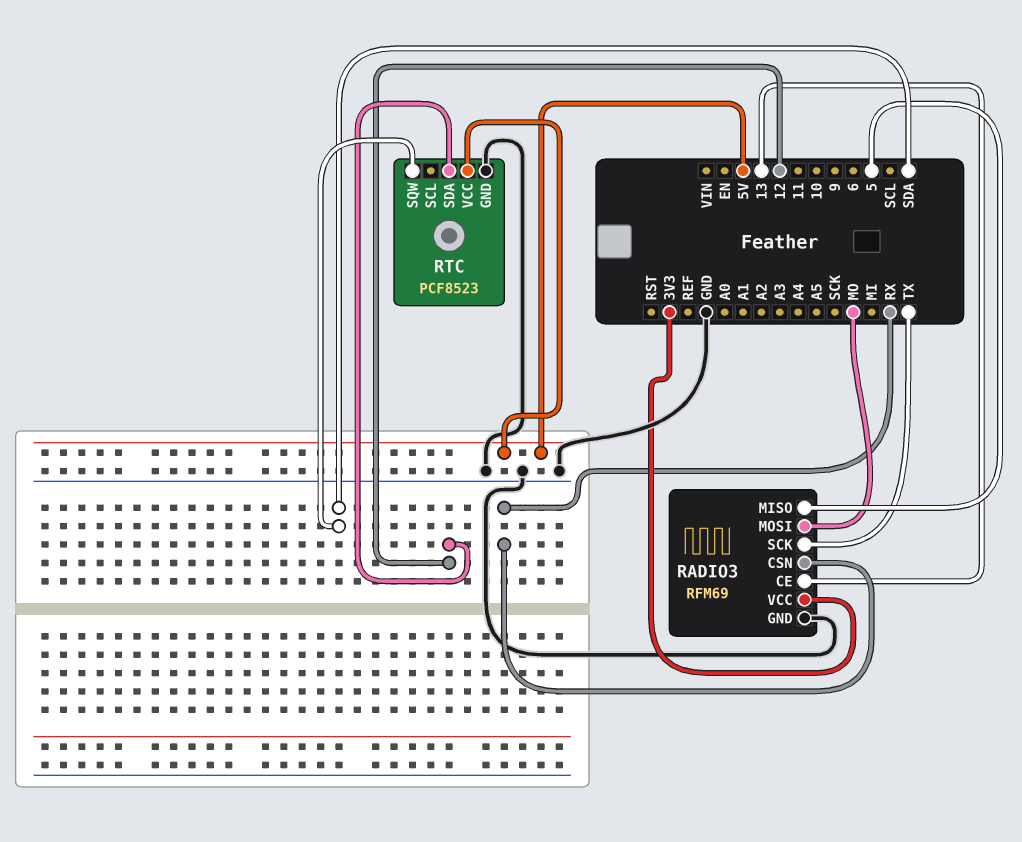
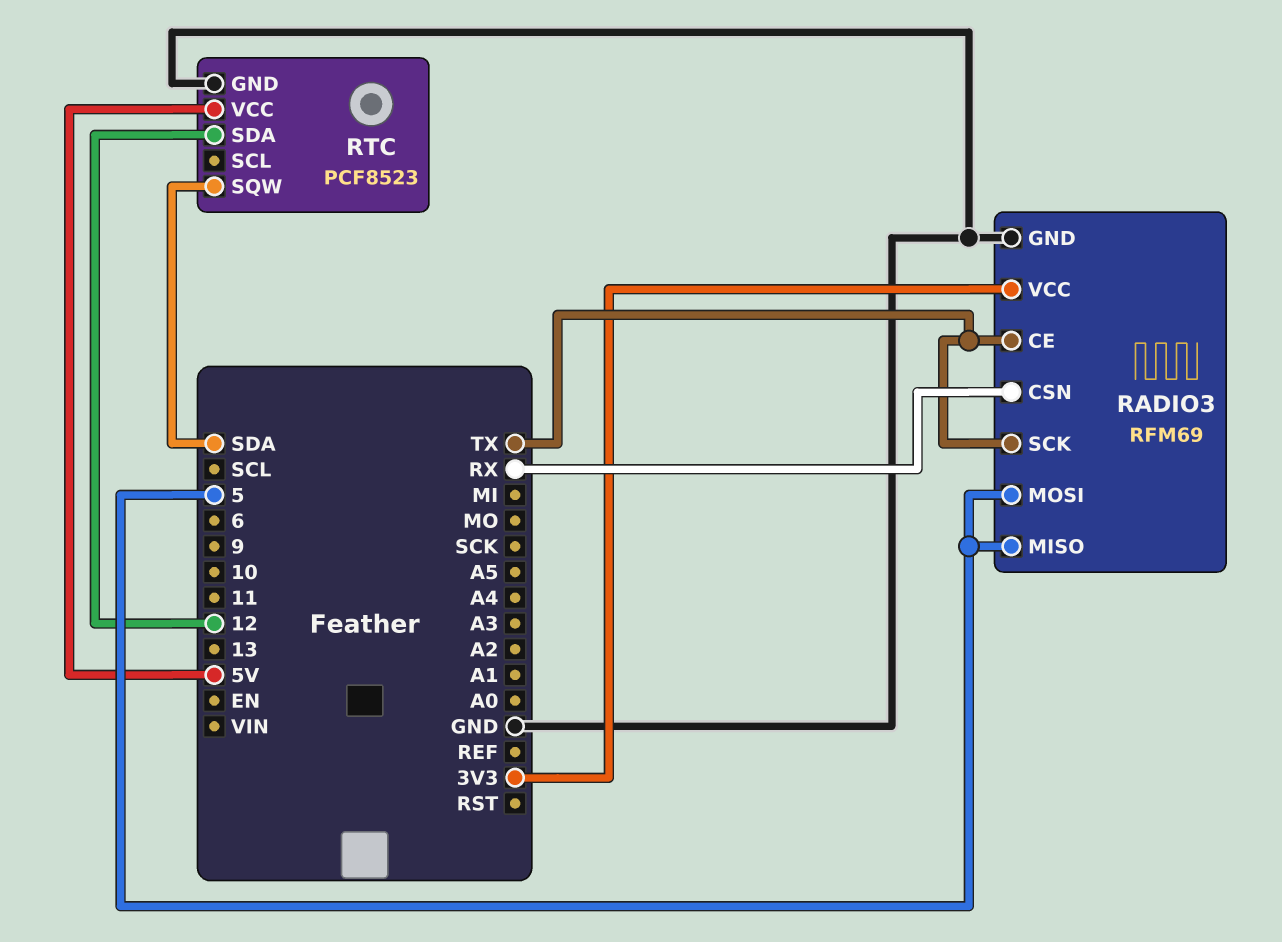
RADIO3 pin CE: 13 -> TX
RADIO3 pin MOSI: MO -> 5

